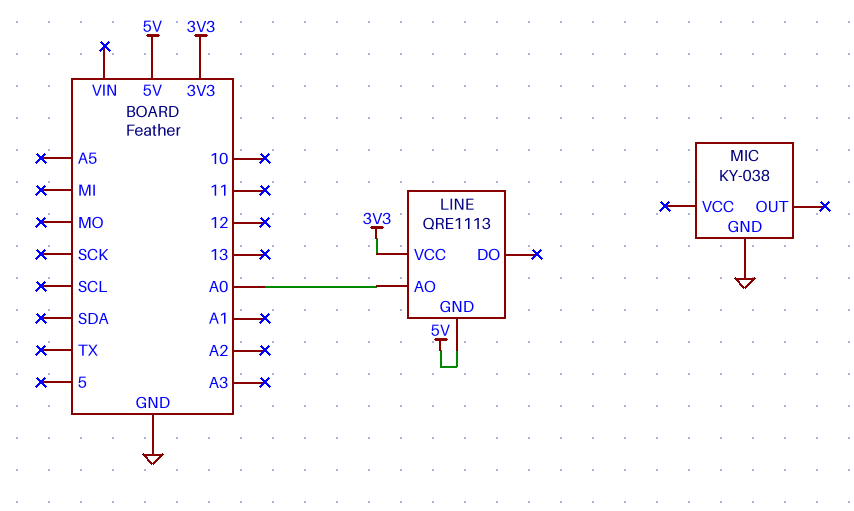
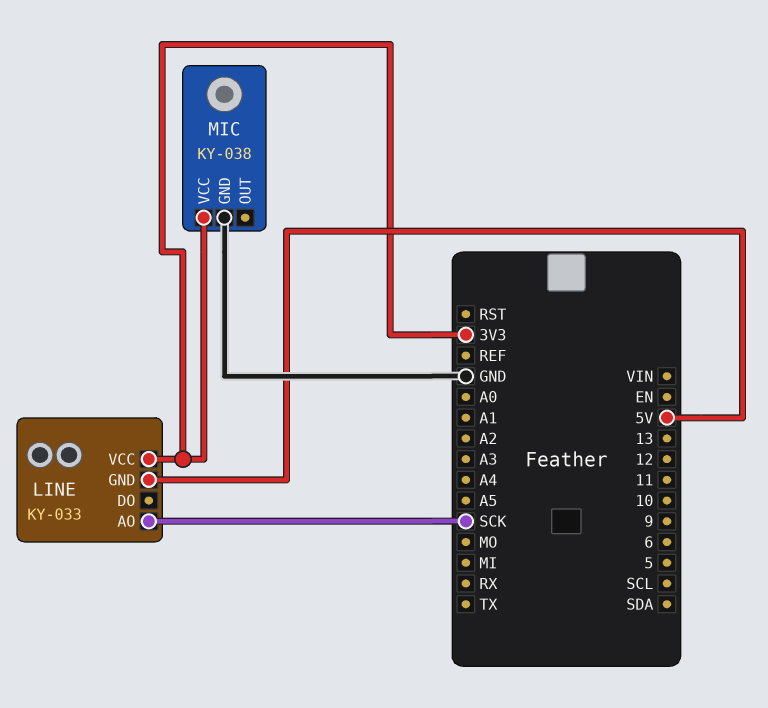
LINE: QRE1113 -> KY-033
LINE pin AO: A0 -> SCK
MIC pin VCC: none -> 3V3

